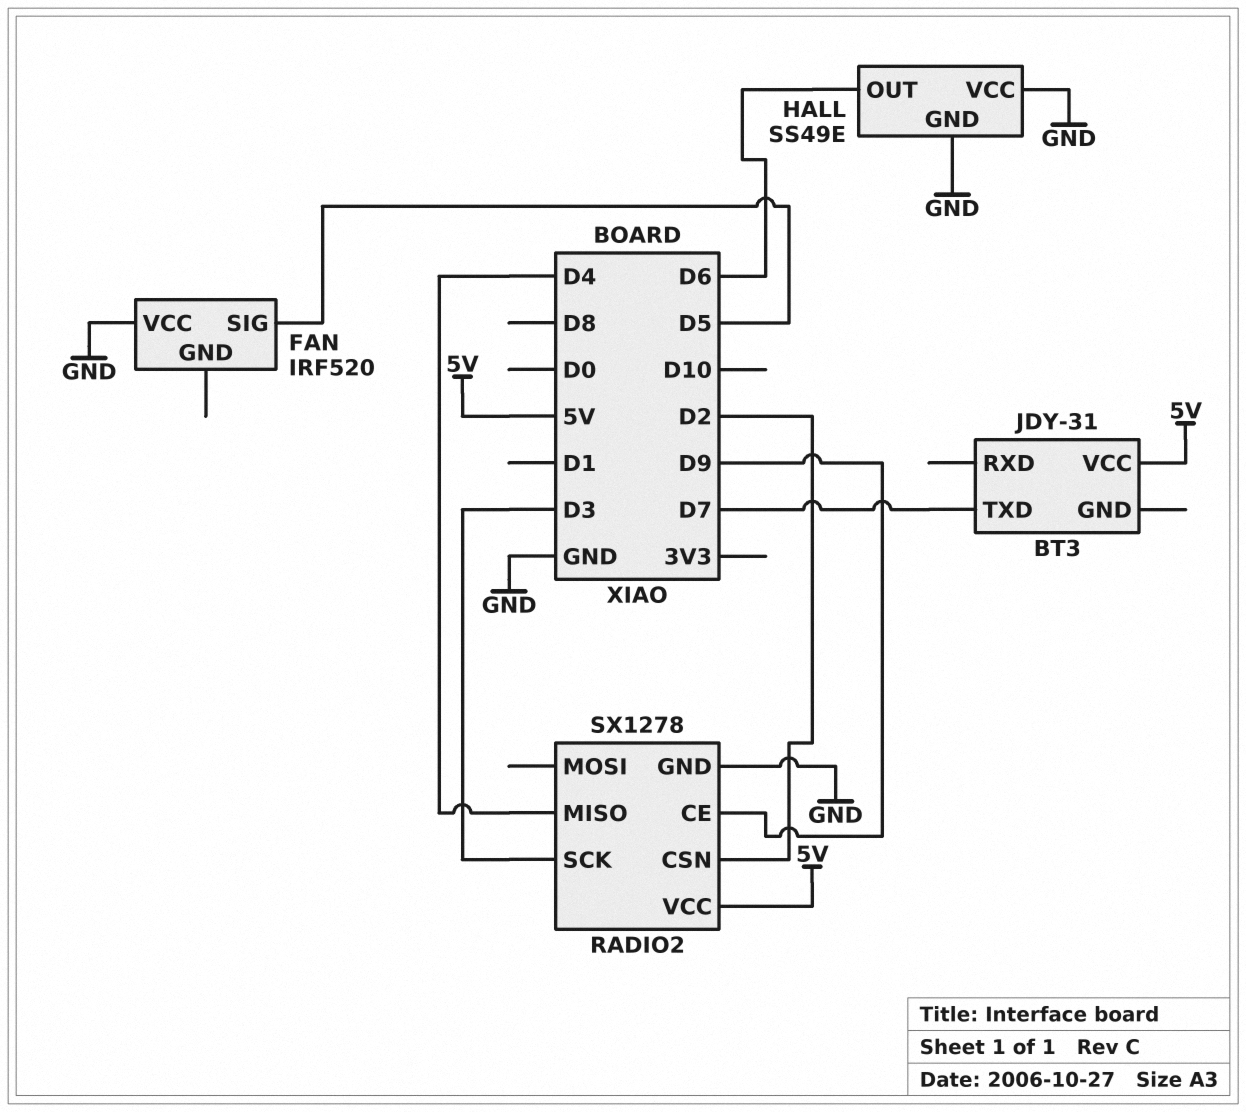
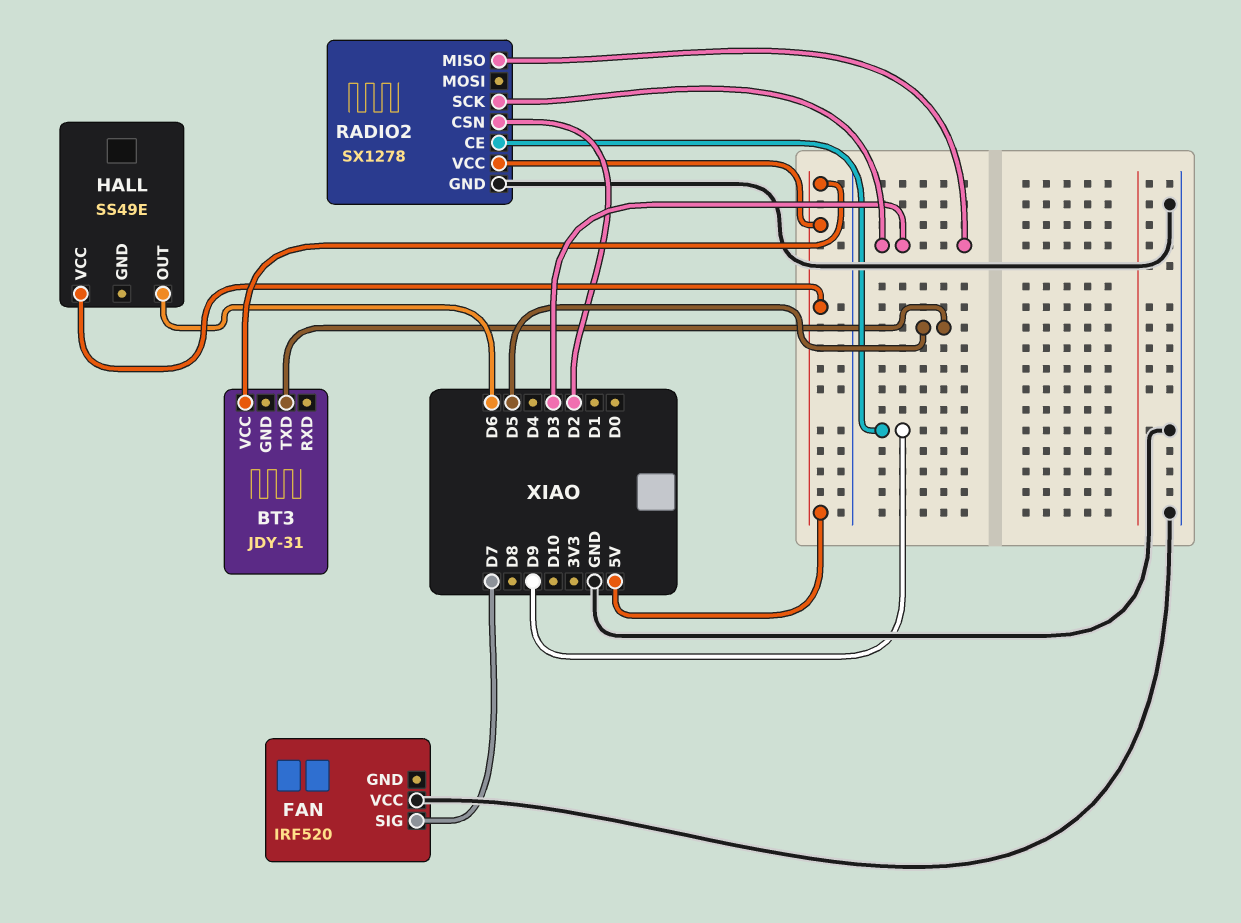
BT3 pin TXD: D7 -> D5
FAN pin SIG: D5 -> D7
HALL pin GND: GND -> none
HALL pin VCC: GND -> 5V
RADIO2 pin MISO: D4 -> D3

